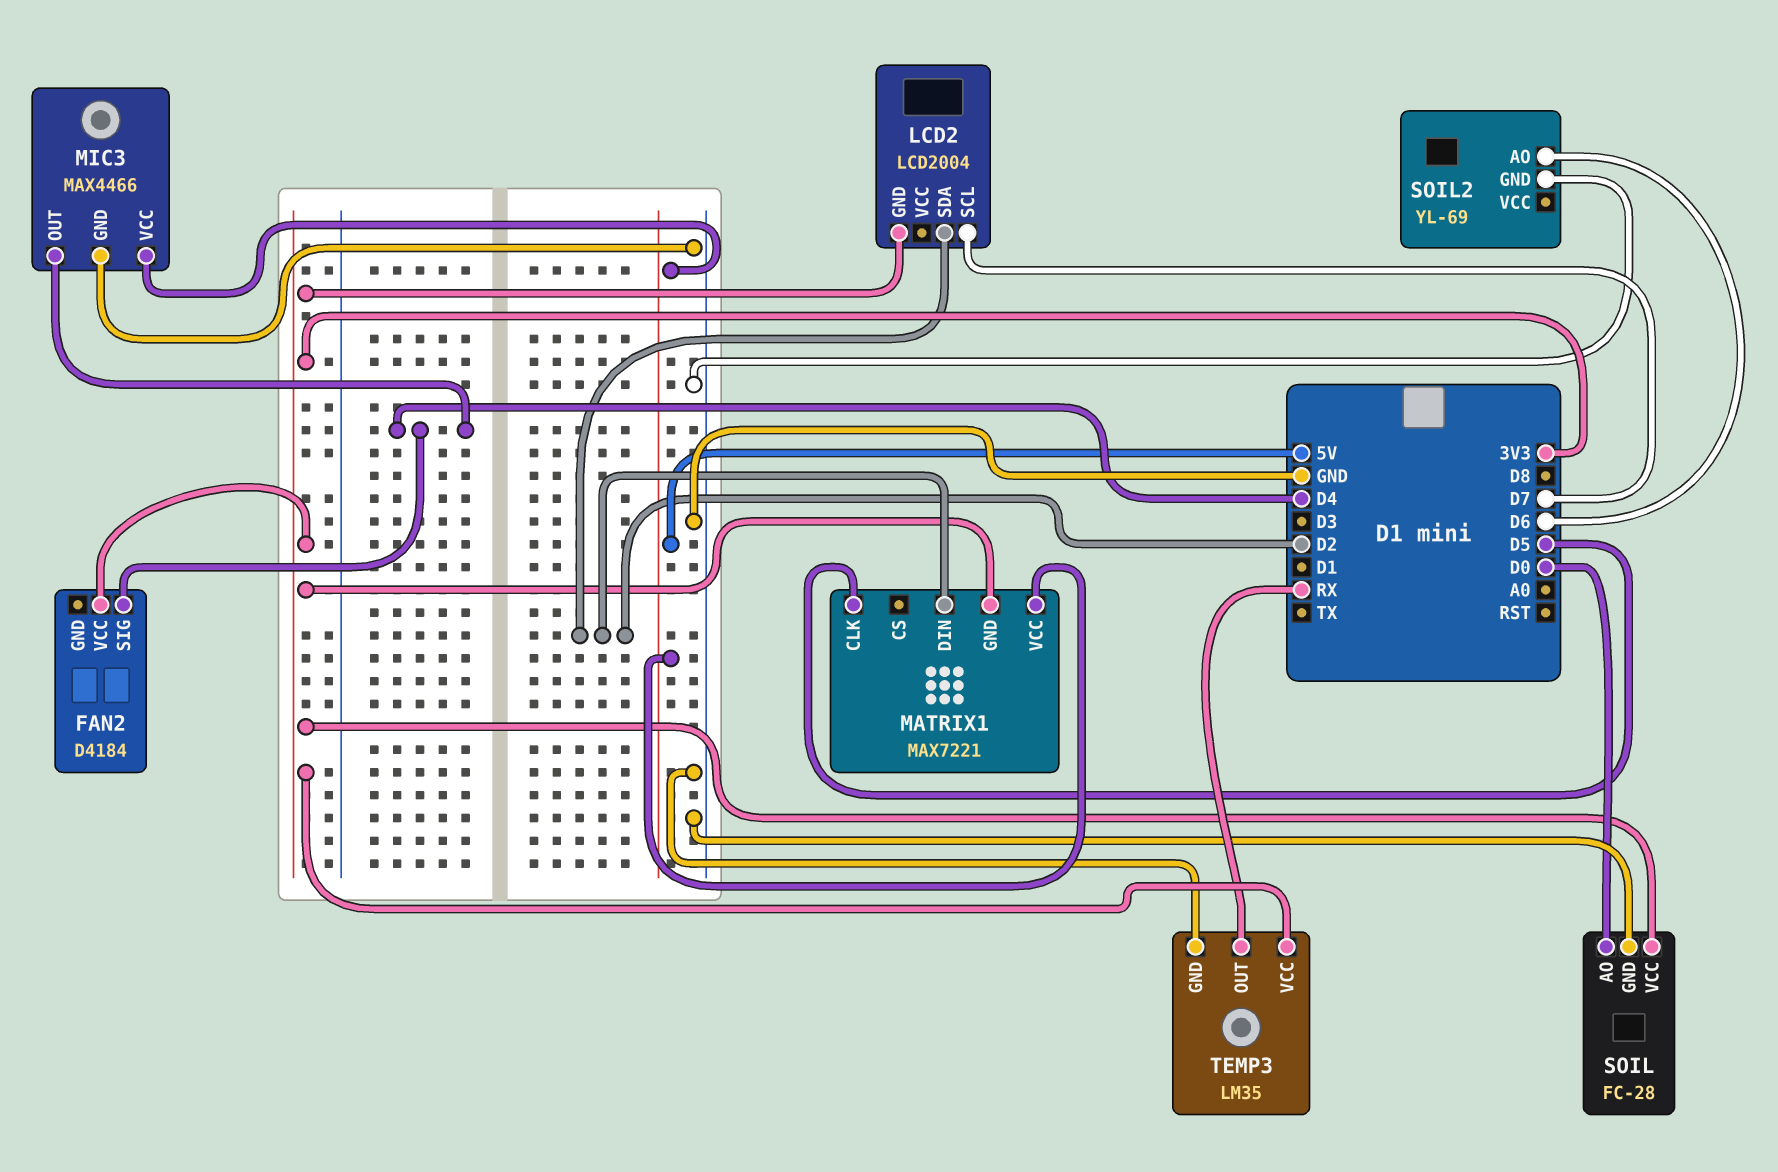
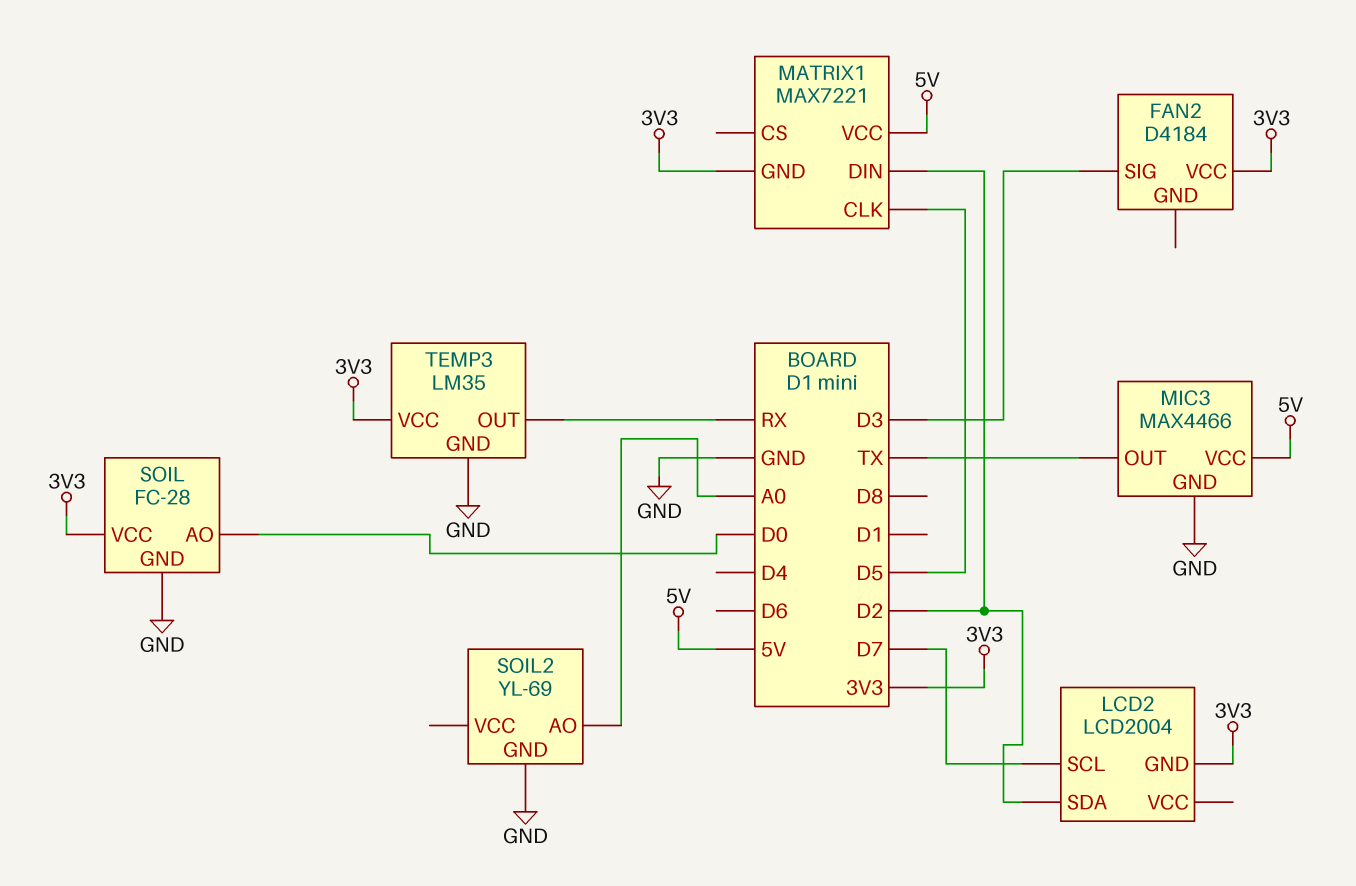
FAN2 pin SIG: D4 -> D3
MIC3 pin OUT: D4 -> TX
SOIL2 pin AO: D6 -> A0

